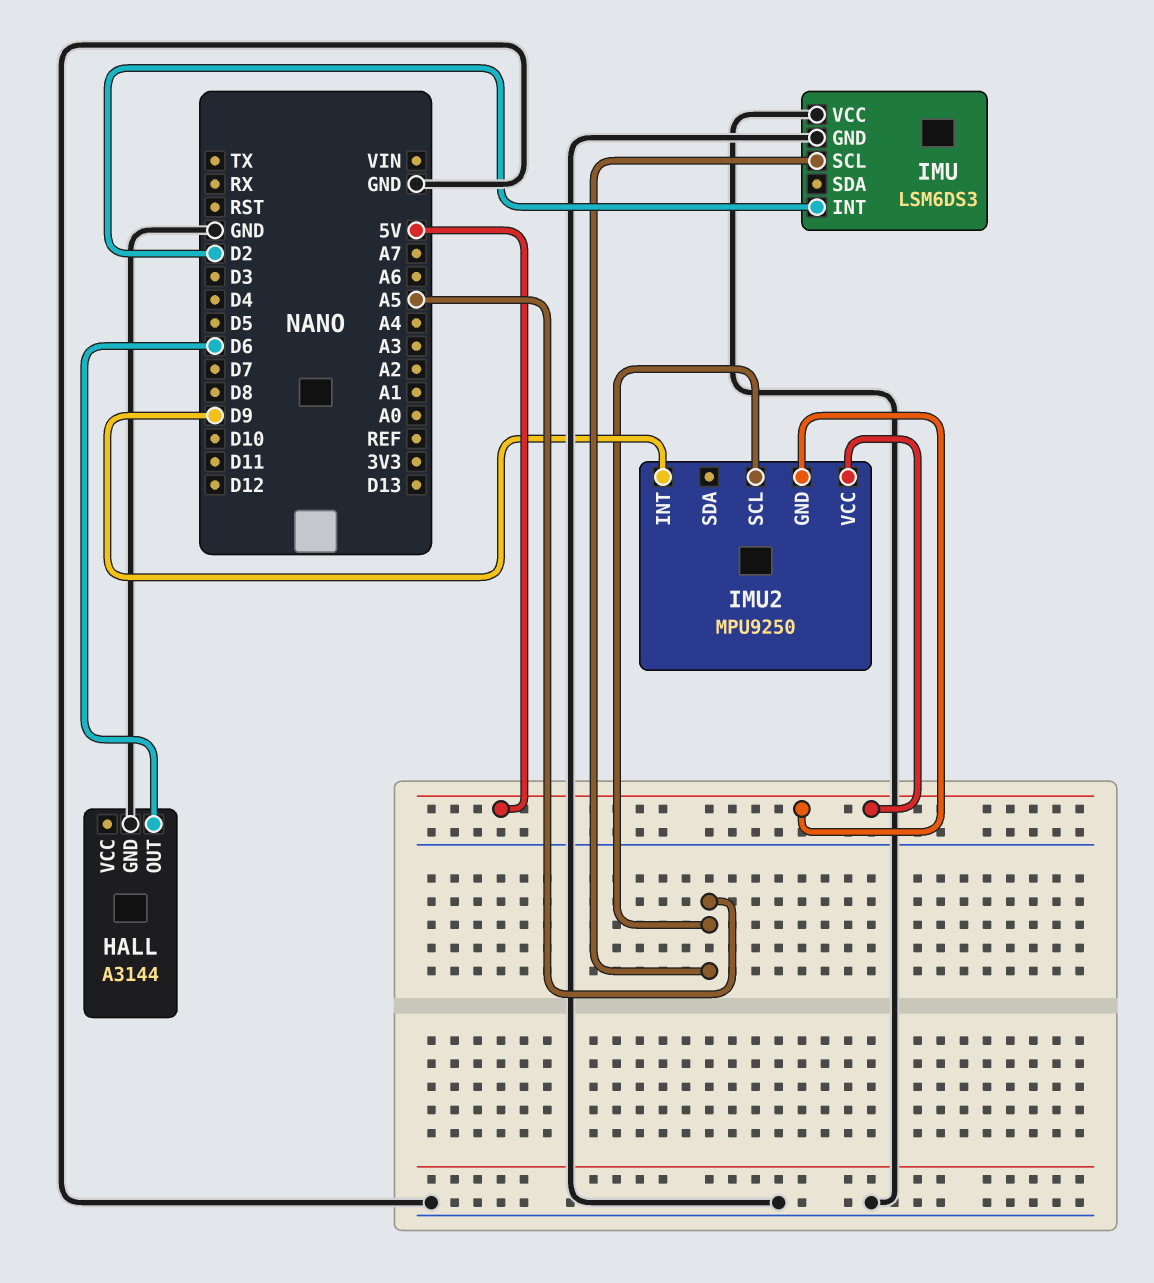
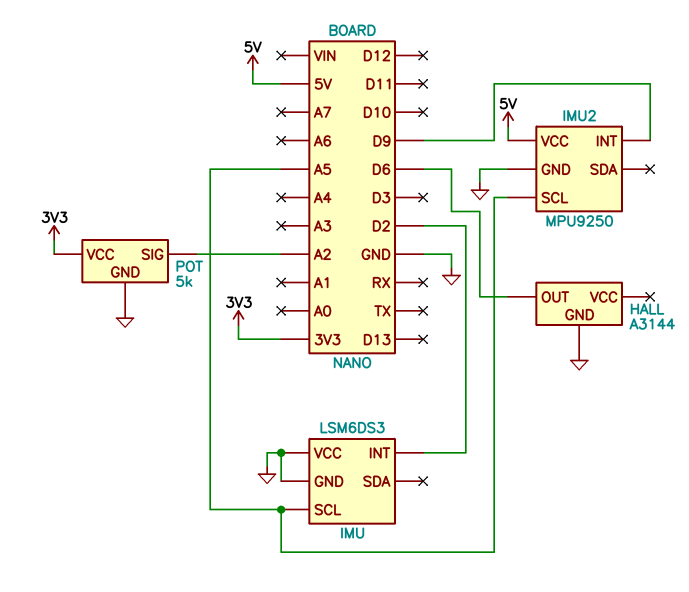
IMU2 pin GND: 5V -> GND
POT: none -> 5k
POT pin GND: none -> GND
POT pin SIG: none -> A2
POT pin VCC: none -> 3V3

